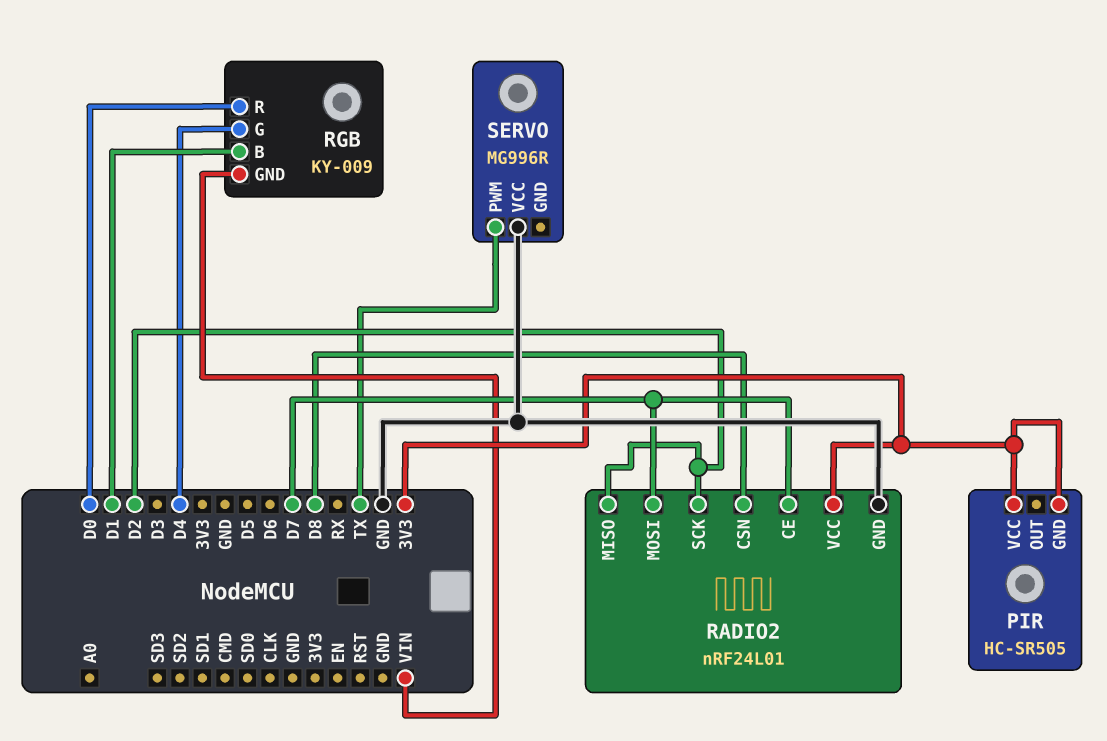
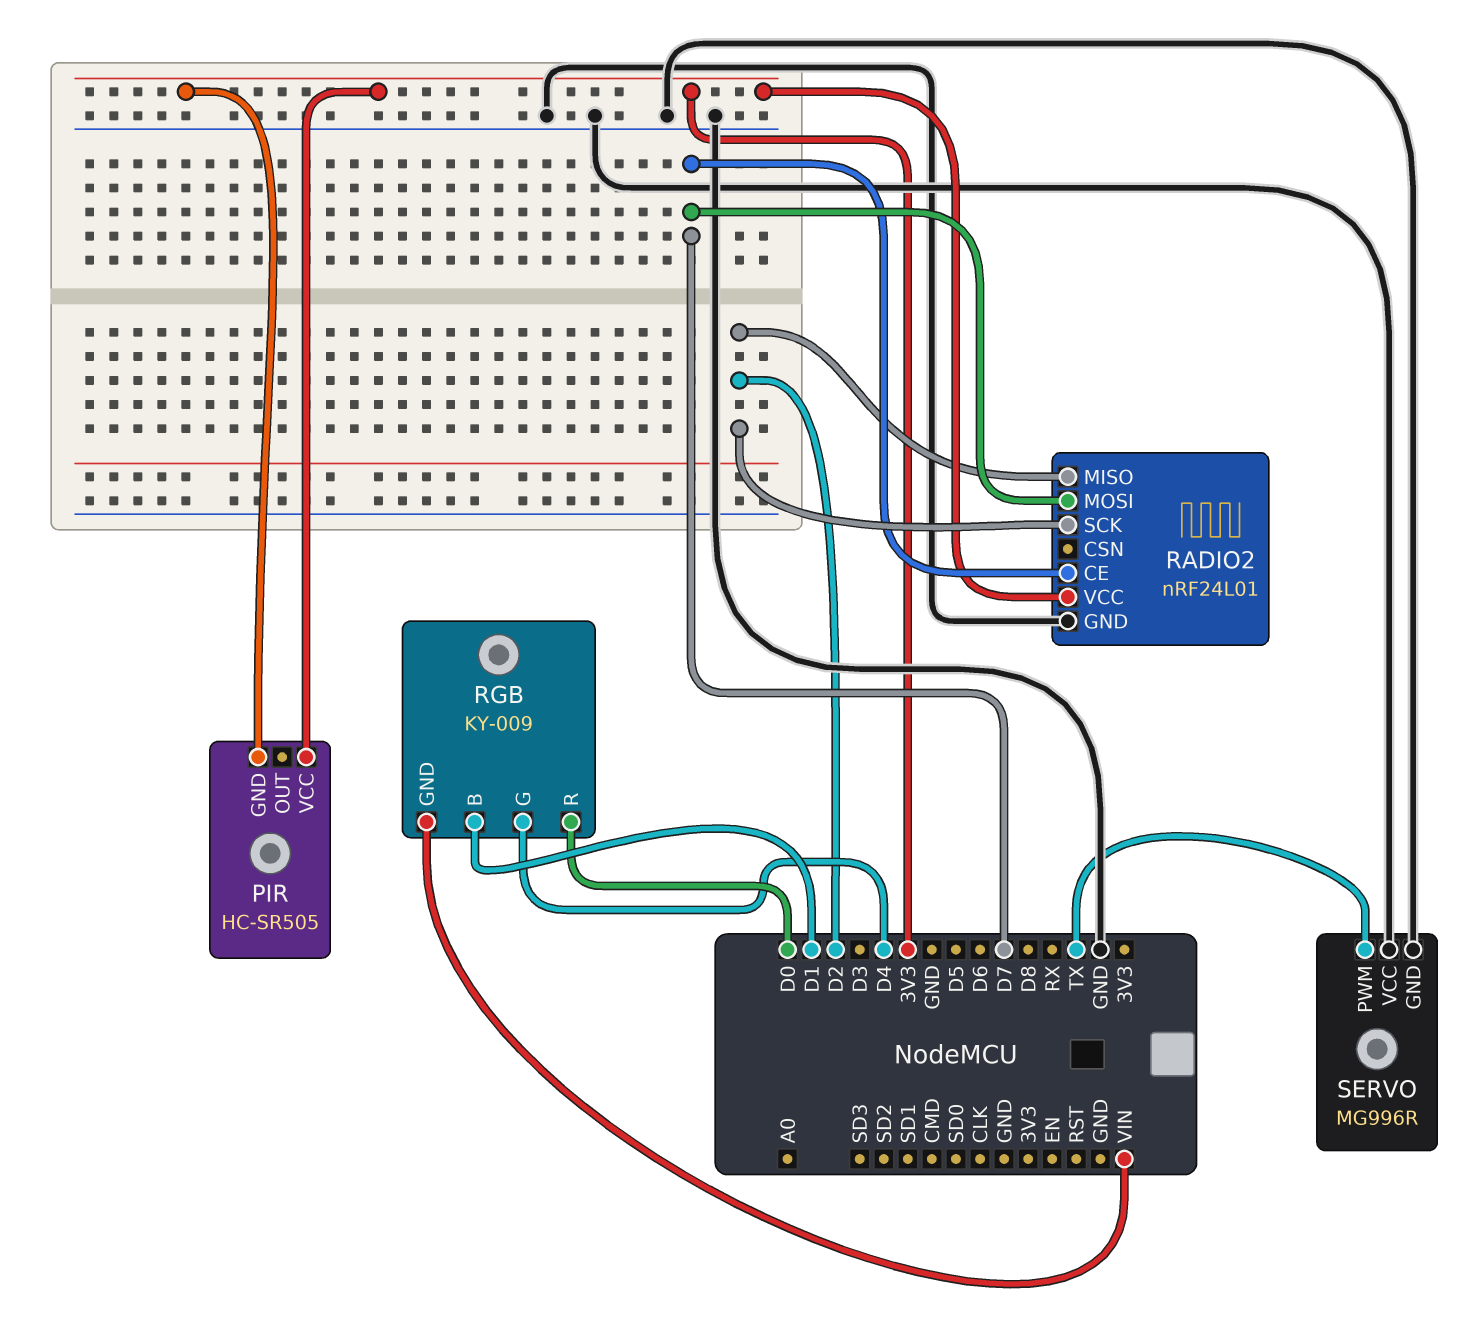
RADIO2 pin CSN: D8 -> none
SERVO pin GND: none -> GND

